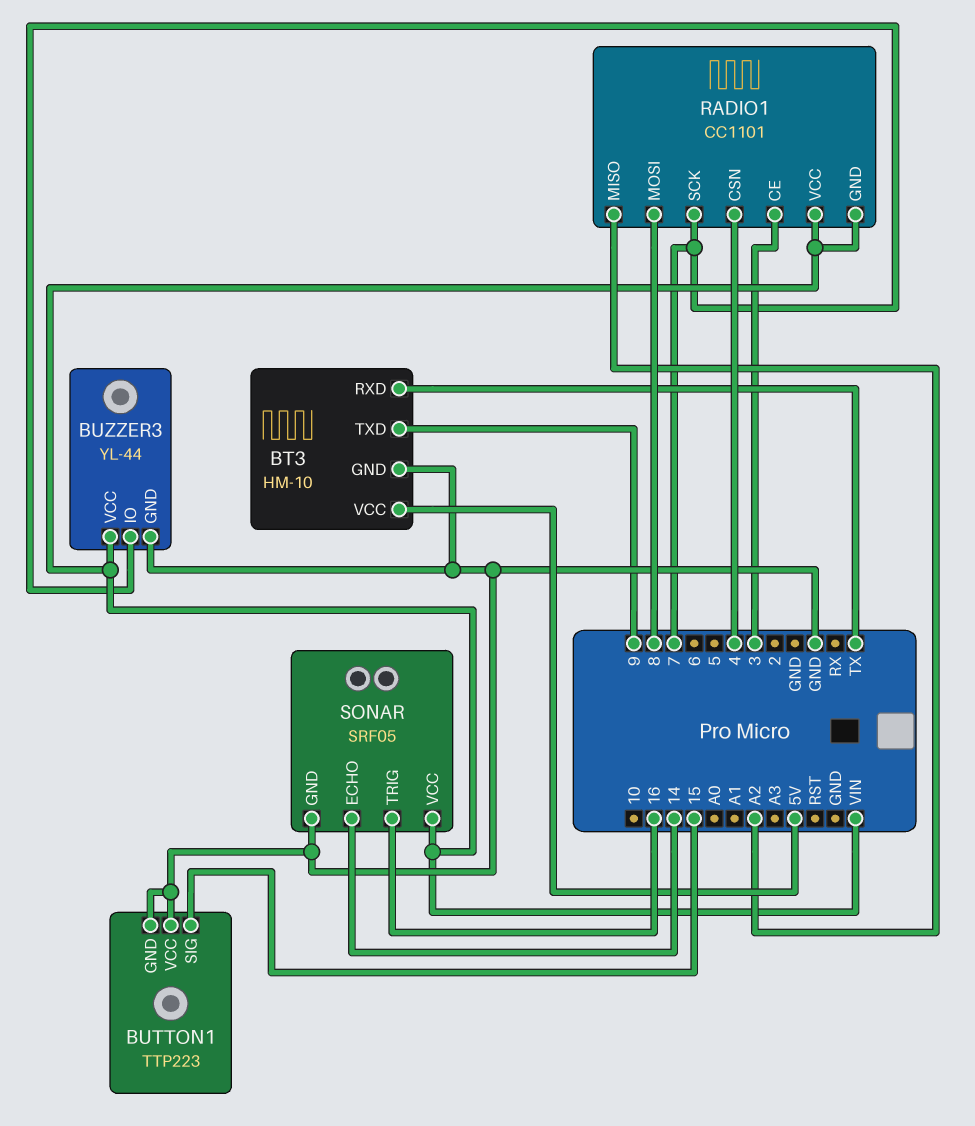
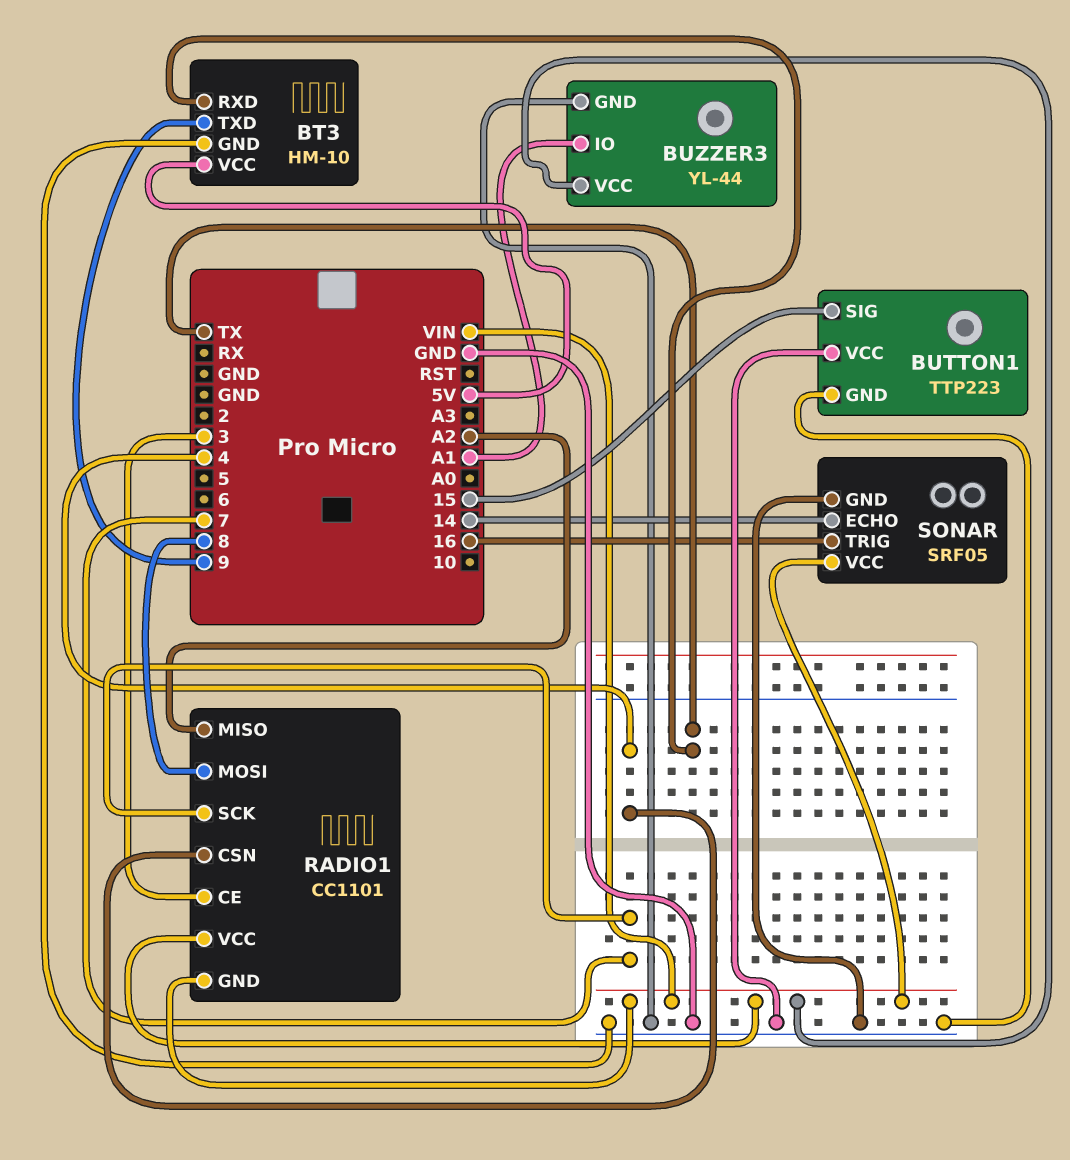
BUZZER3 pin IO: 7 -> A1

